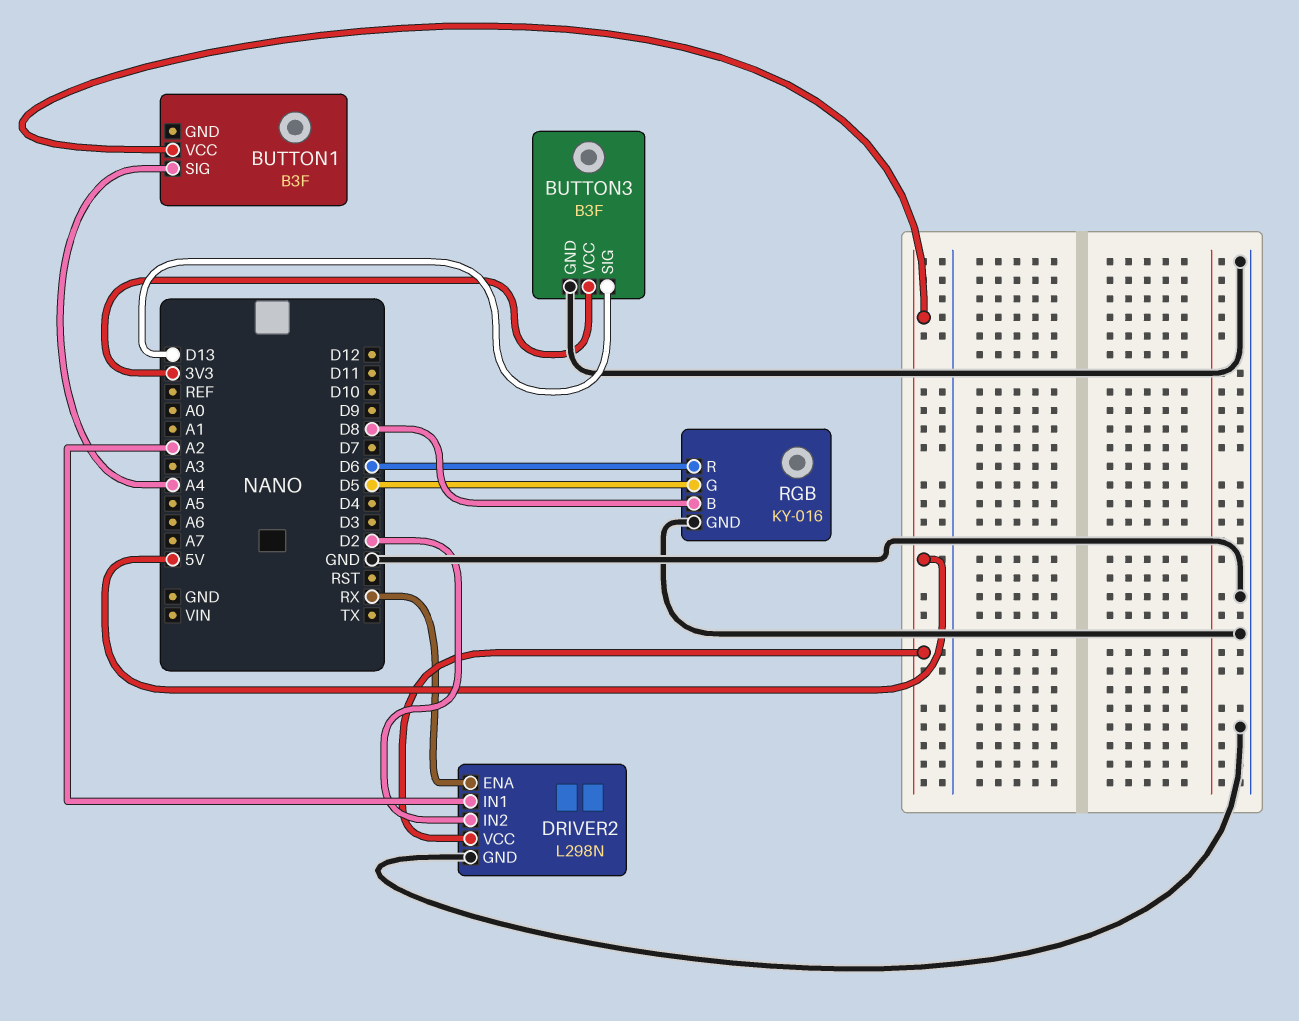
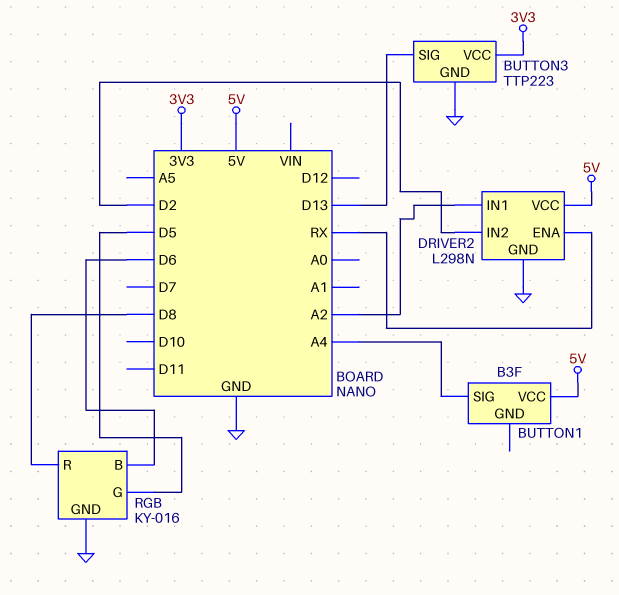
BUTTON3: B3F -> TTP223
RGB pin B: D8 -> D6
RGB pin R: D6 -> D8

